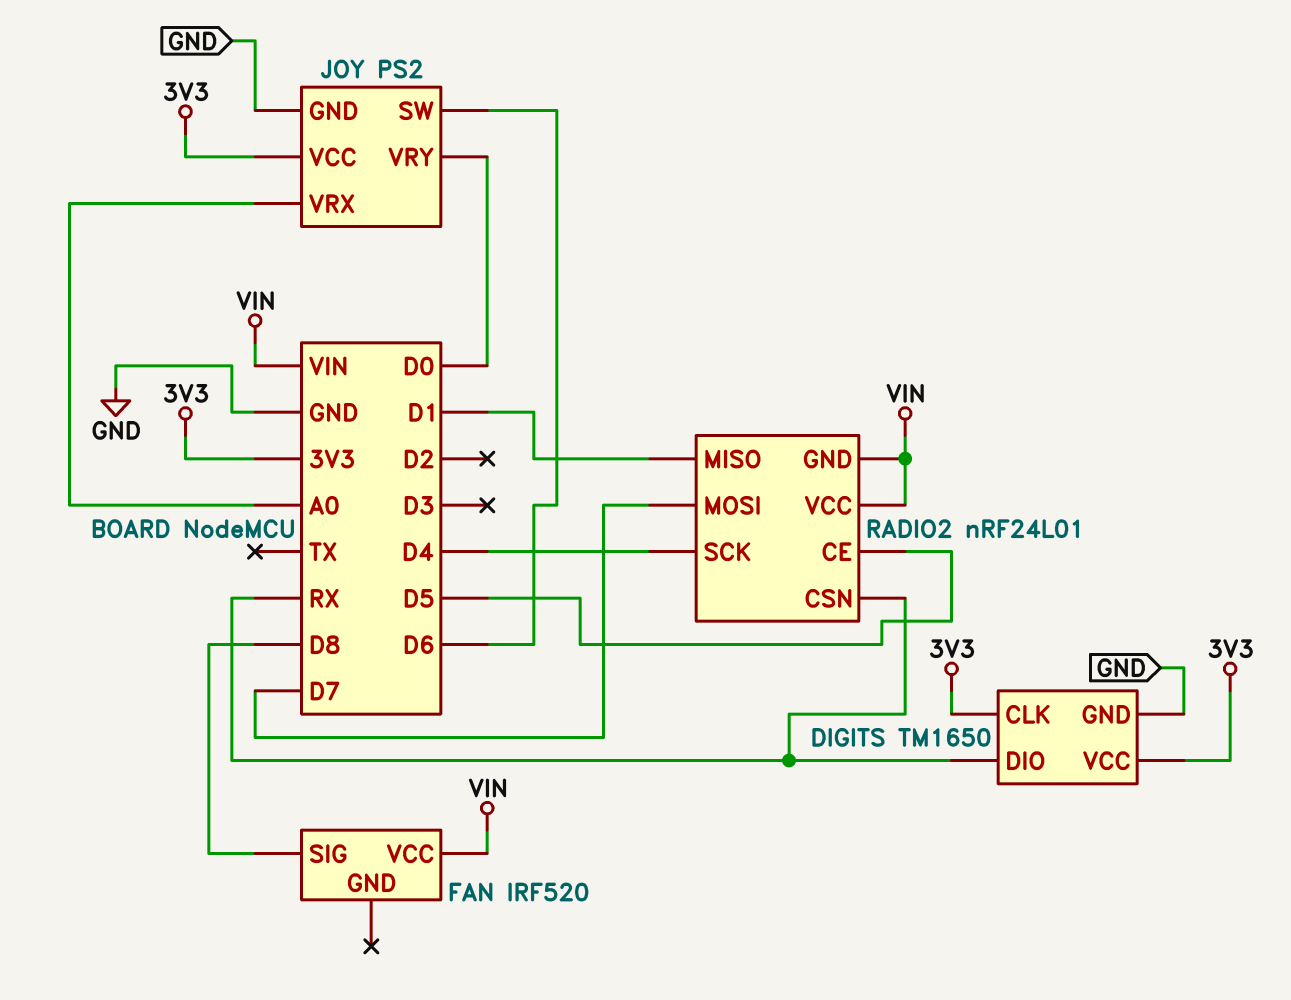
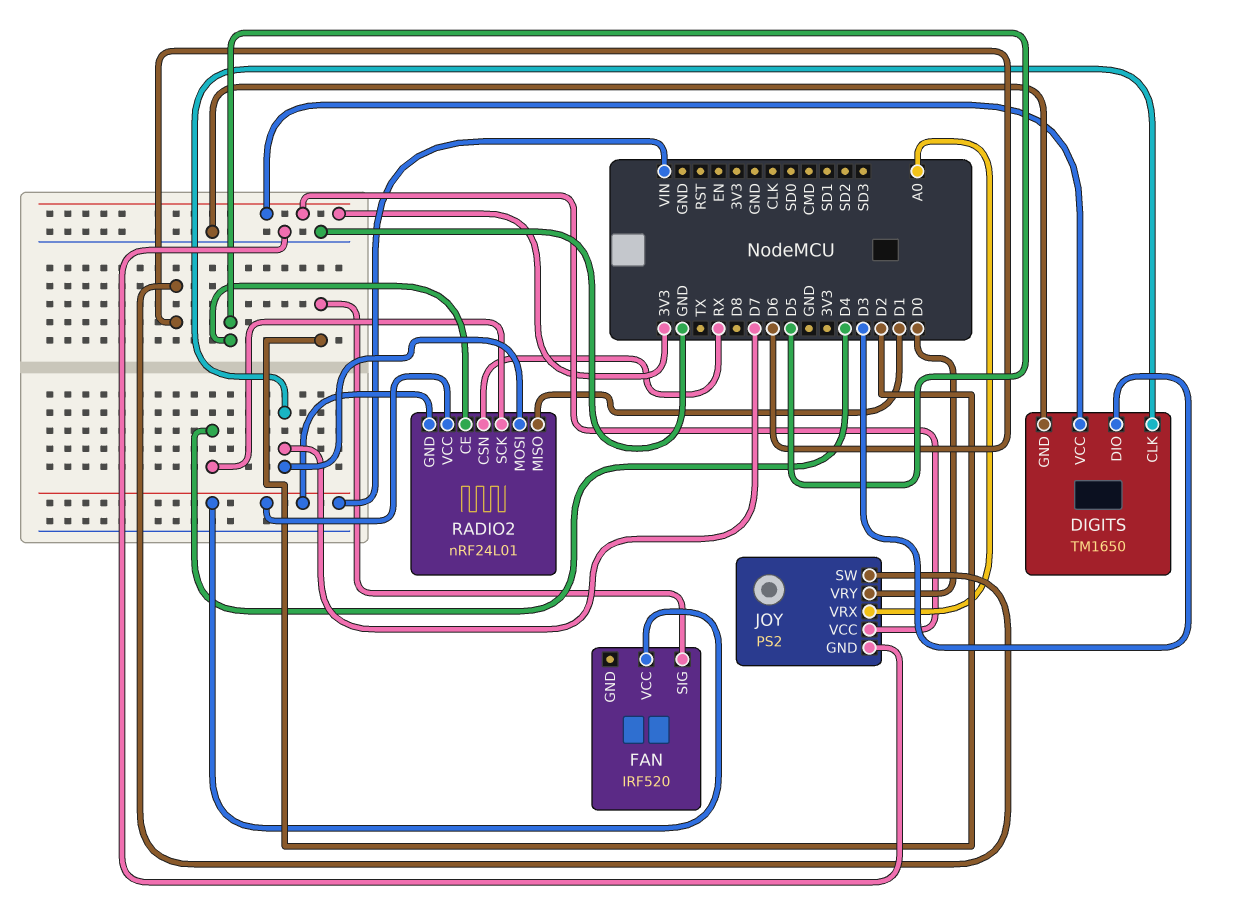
DIGITS pin CLK: 3V3 -> D7
DIGITS pin DIO: RX -> D3
FAN pin SIG: D8 -> D2

